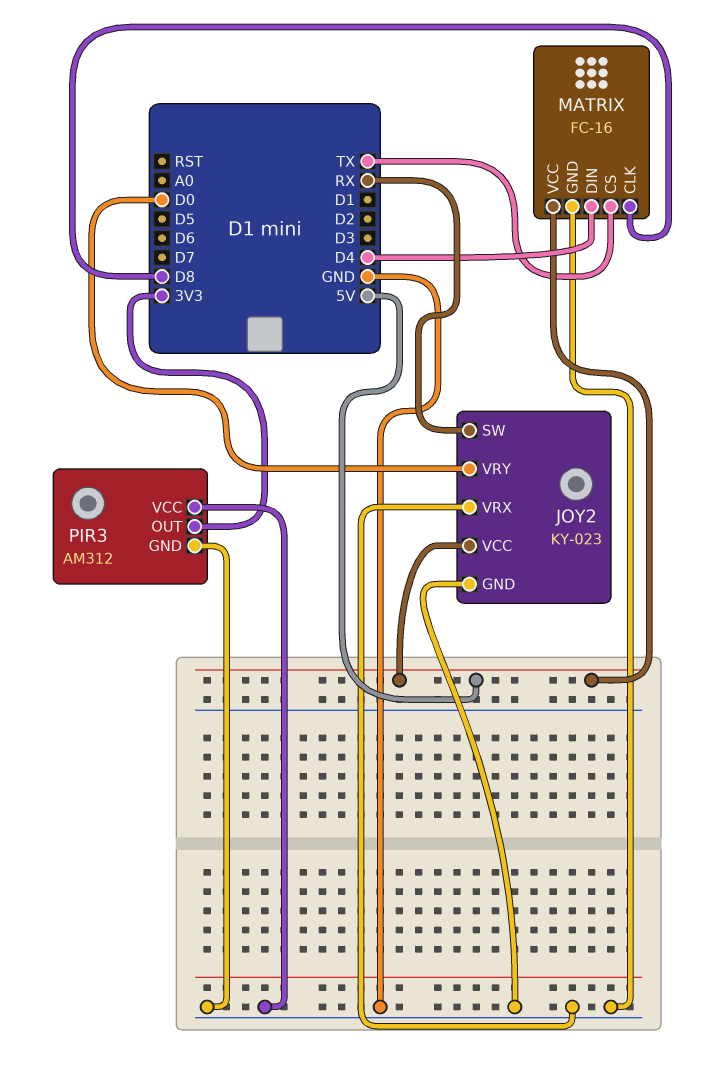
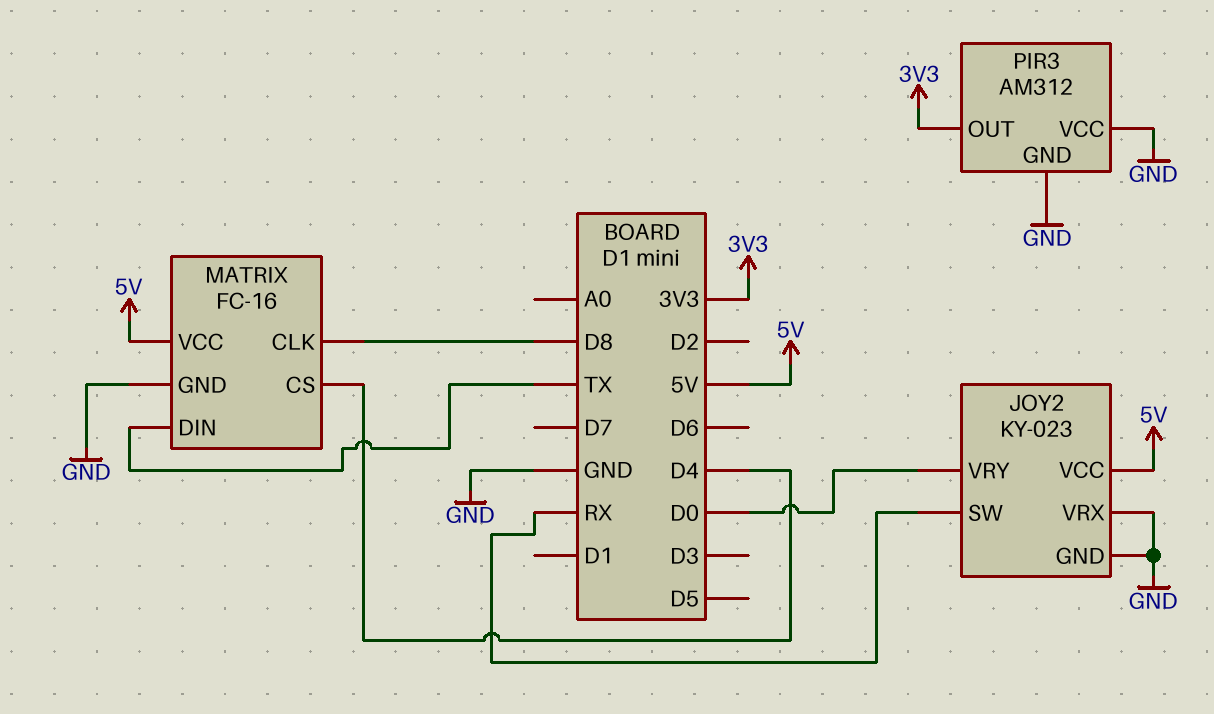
MATRIX pin CS: TX -> D4
MATRIX pin DIN: D4 -> TX

